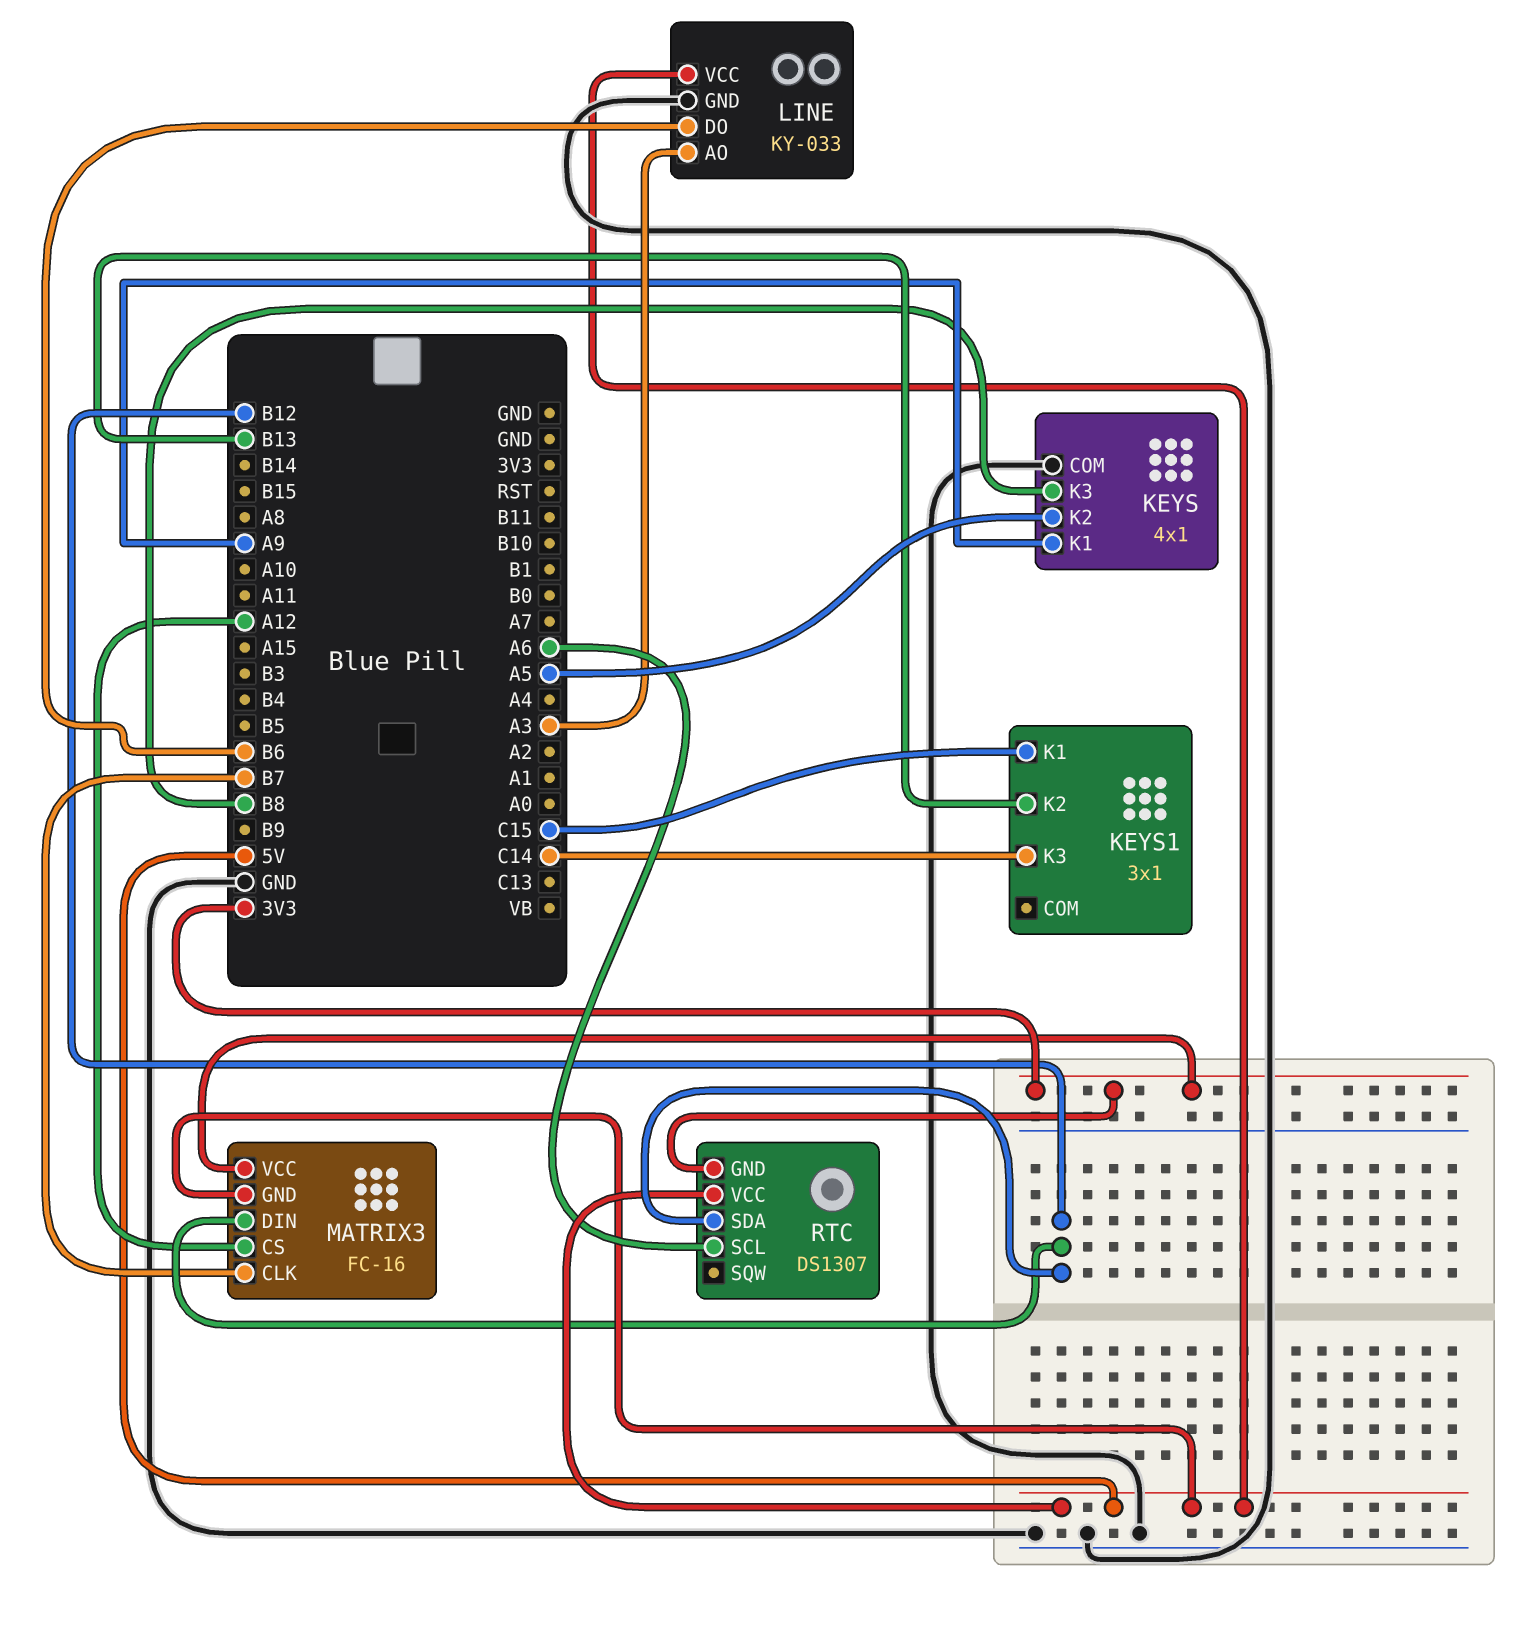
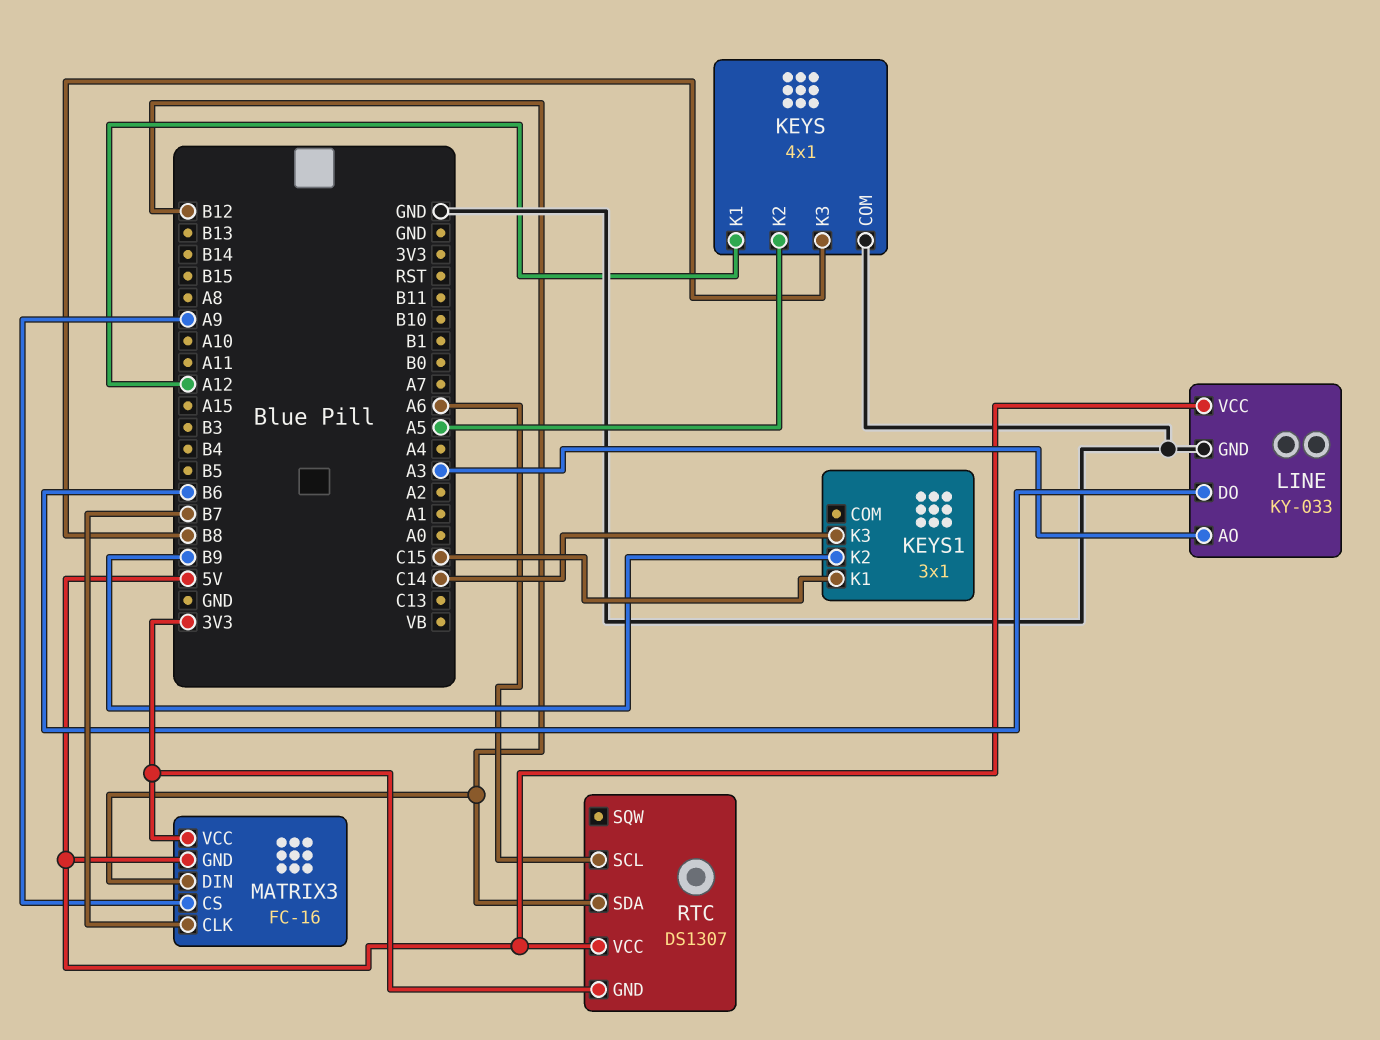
KEYS pin K1: A9 -> A12
KEYS1 pin K2: B13 -> B9
MATRIX3 pin CS: A12 -> A9

